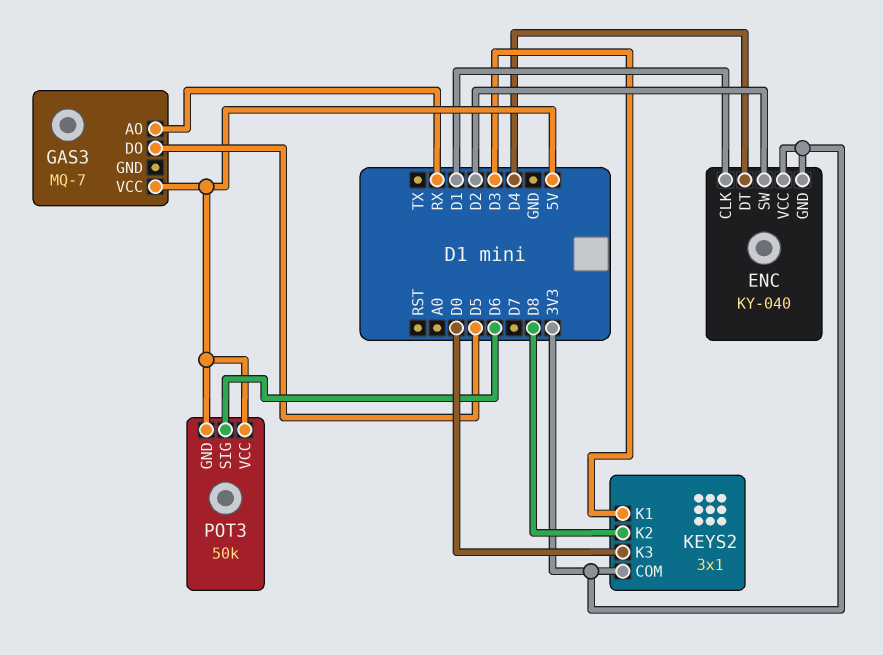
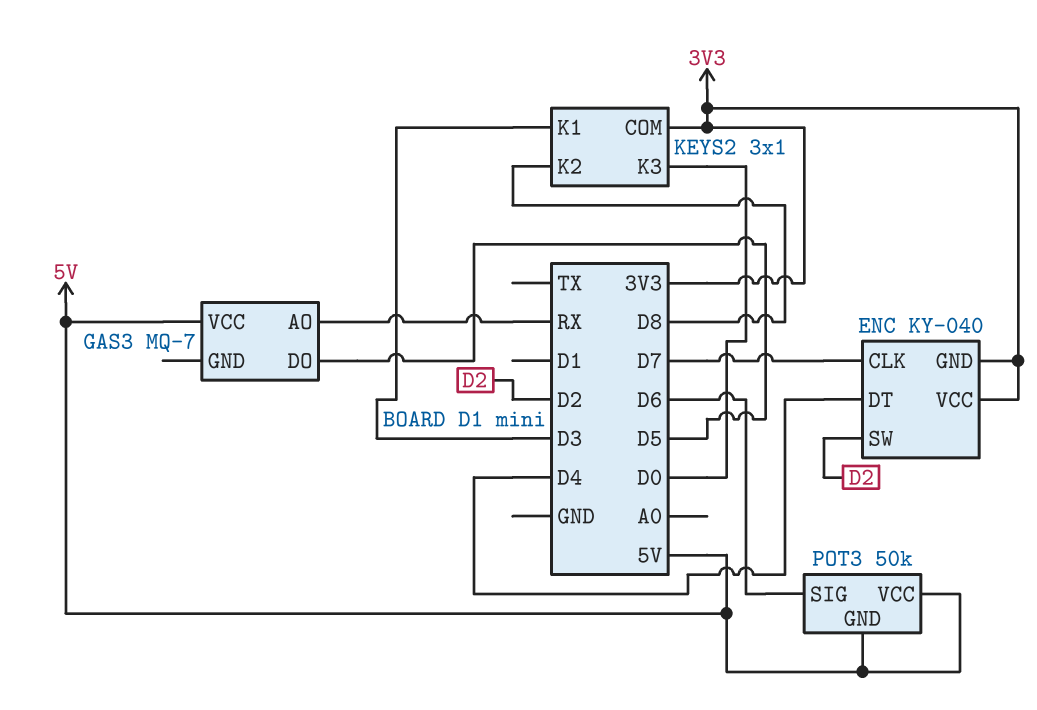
ENC pin CLK: D1 -> D7

